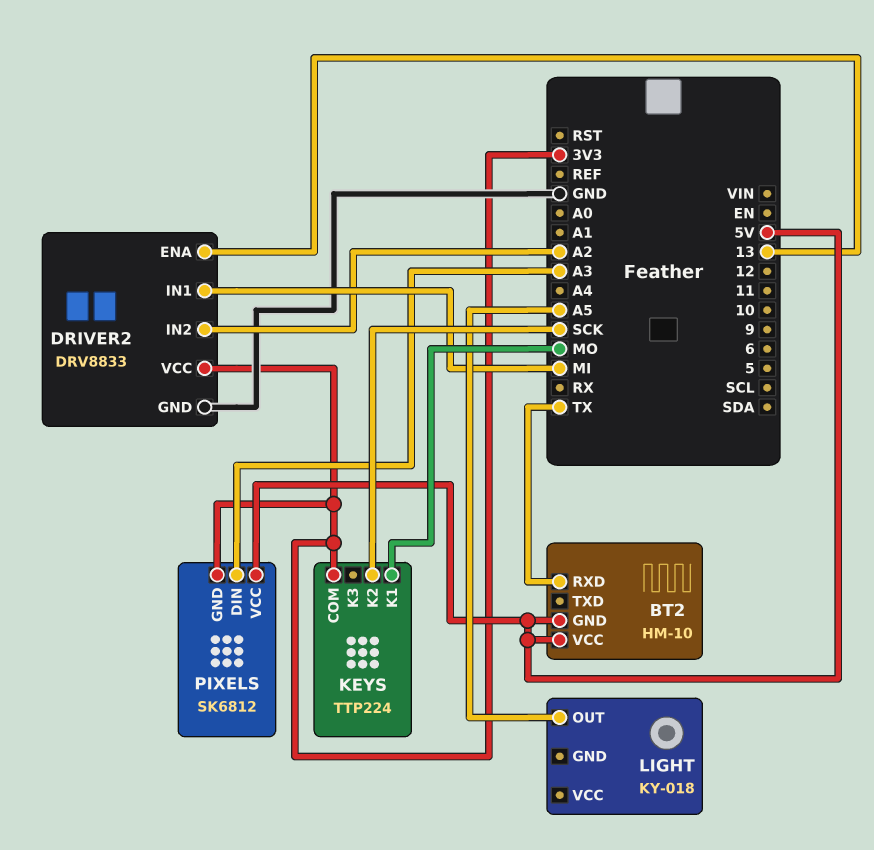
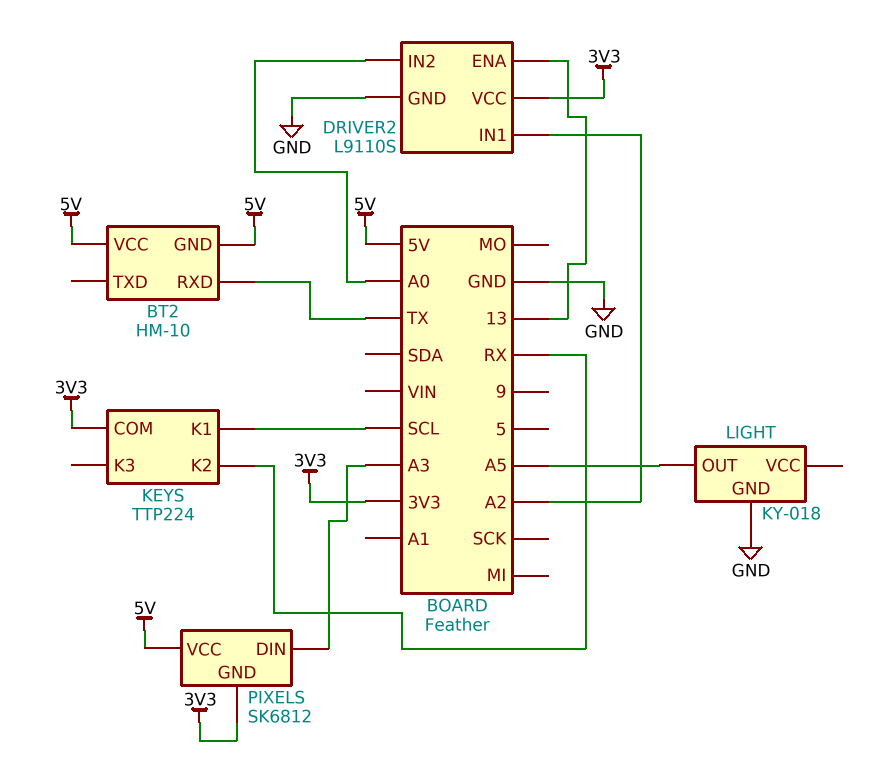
DRIVER2: DRV8833 -> L9110S
DRIVER2 pin IN1: MI -> A2
DRIVER2 pin IN2: A2 -> A0
KEYS pin K1: MO -> SCL
KEYS pin K2: SCK -> RX
LIGHT pin GND: none -> GND

